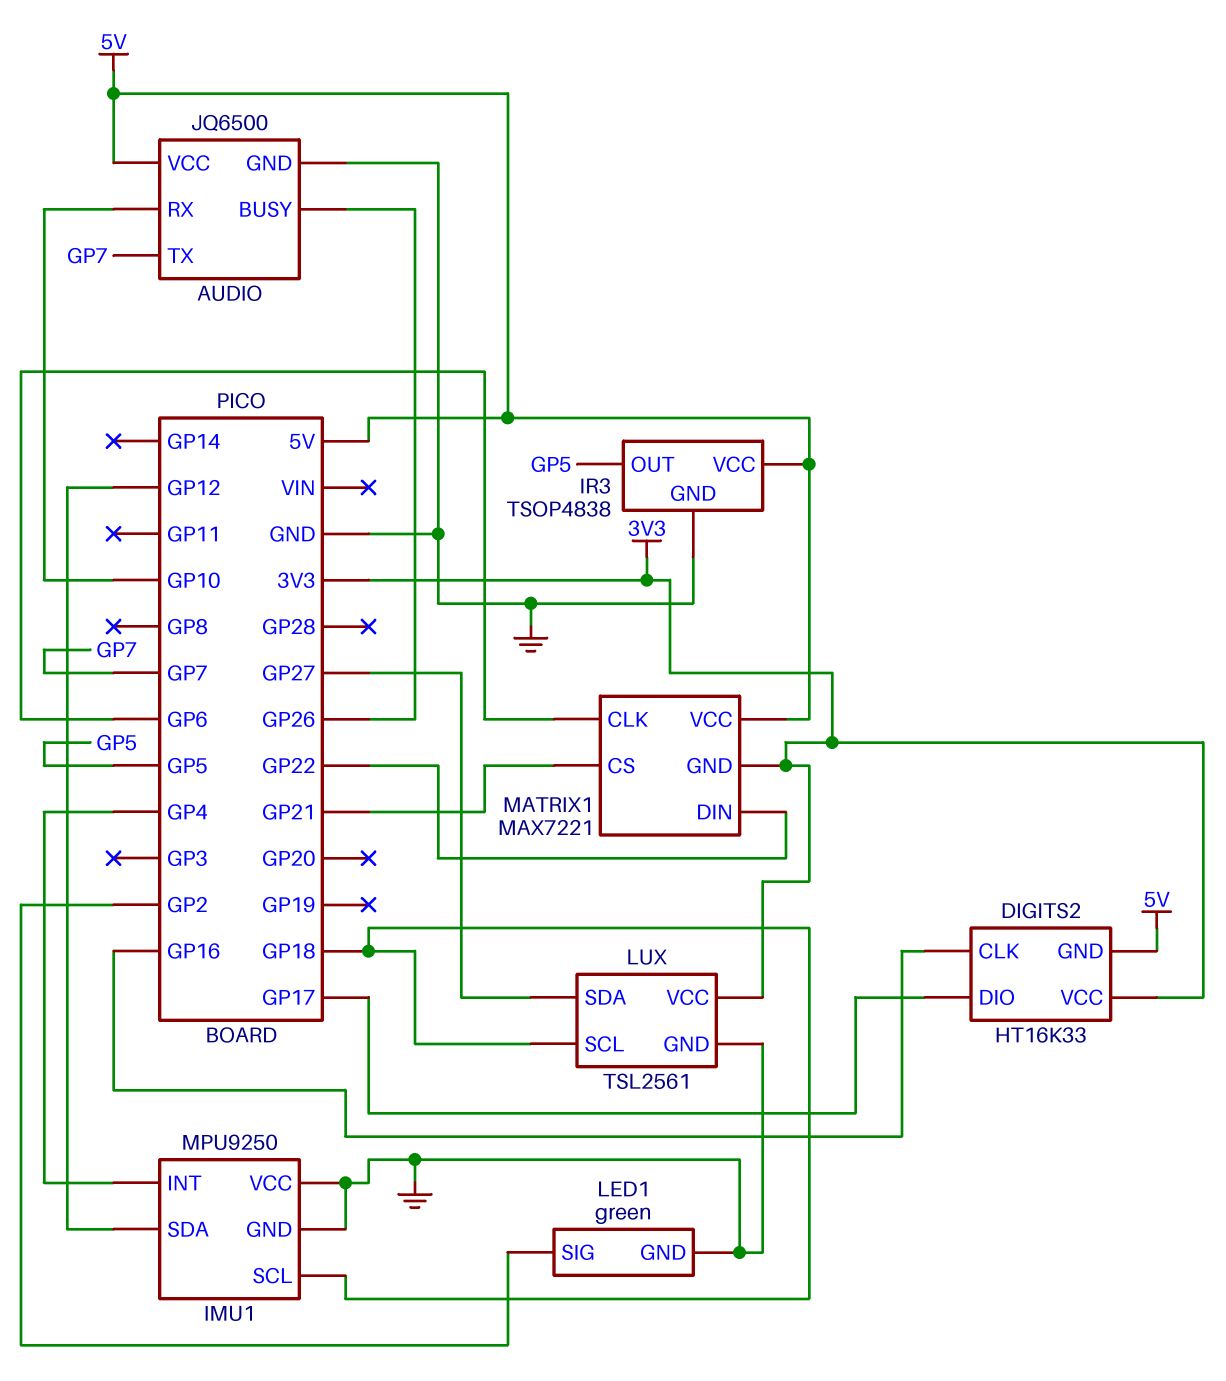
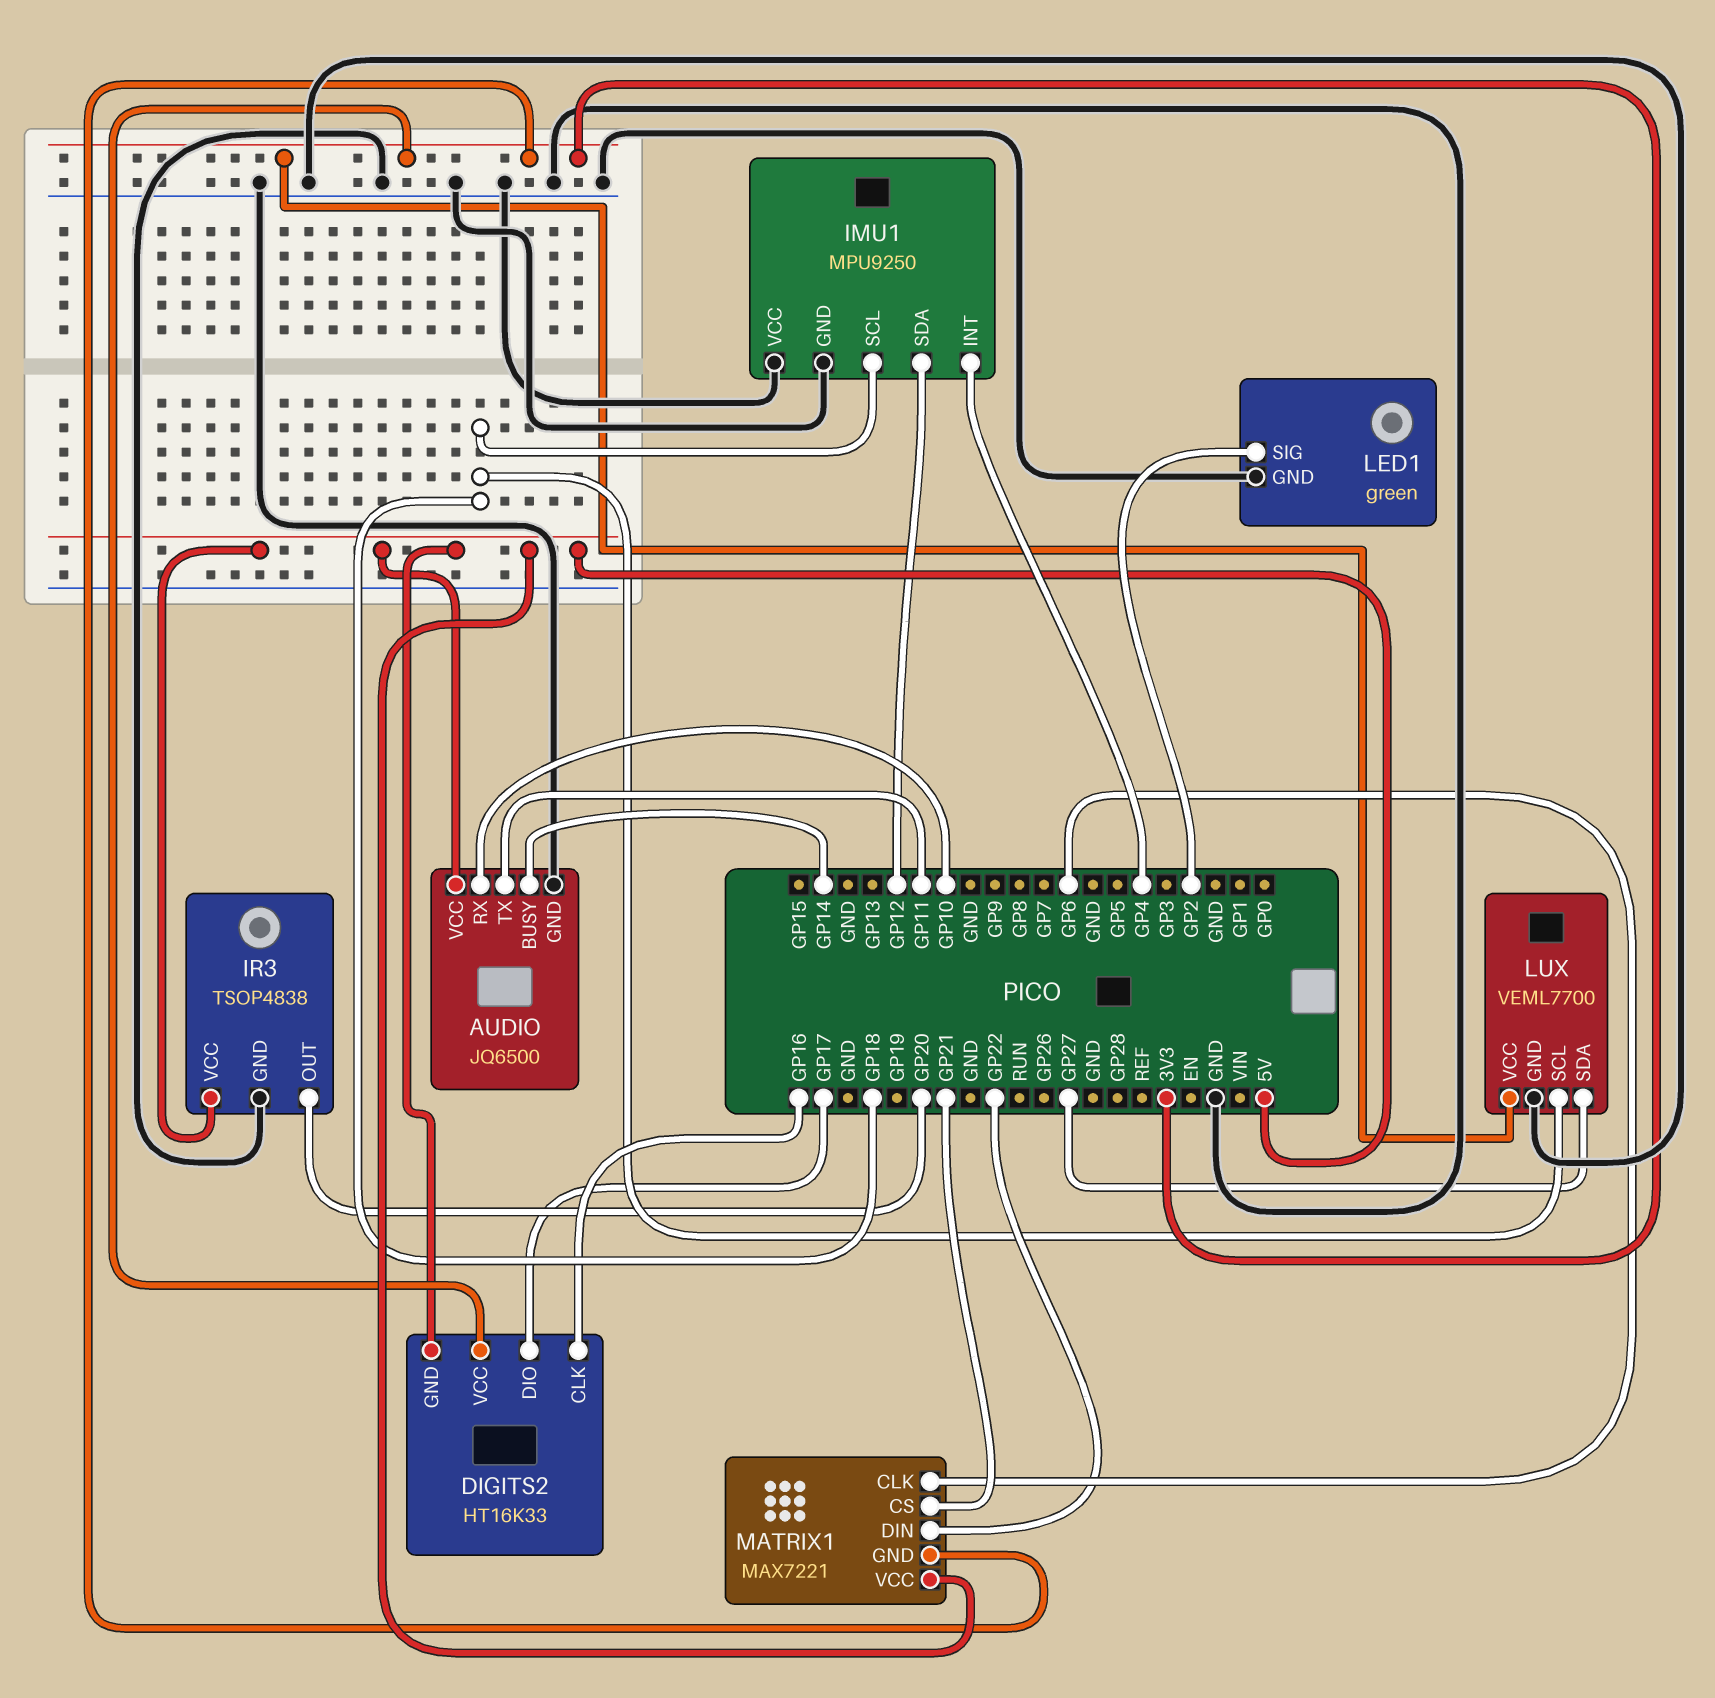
AUDIO pin BUSY: GP26 -> GP14
AUDIO pin TX: GP7 -> GP11
IR3 pin OUT: GP5 -> GP20
LUX: TSL2561 -> VEML7700

